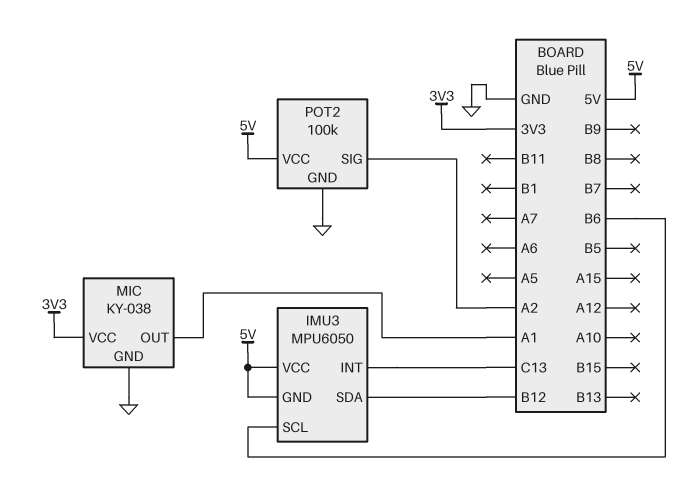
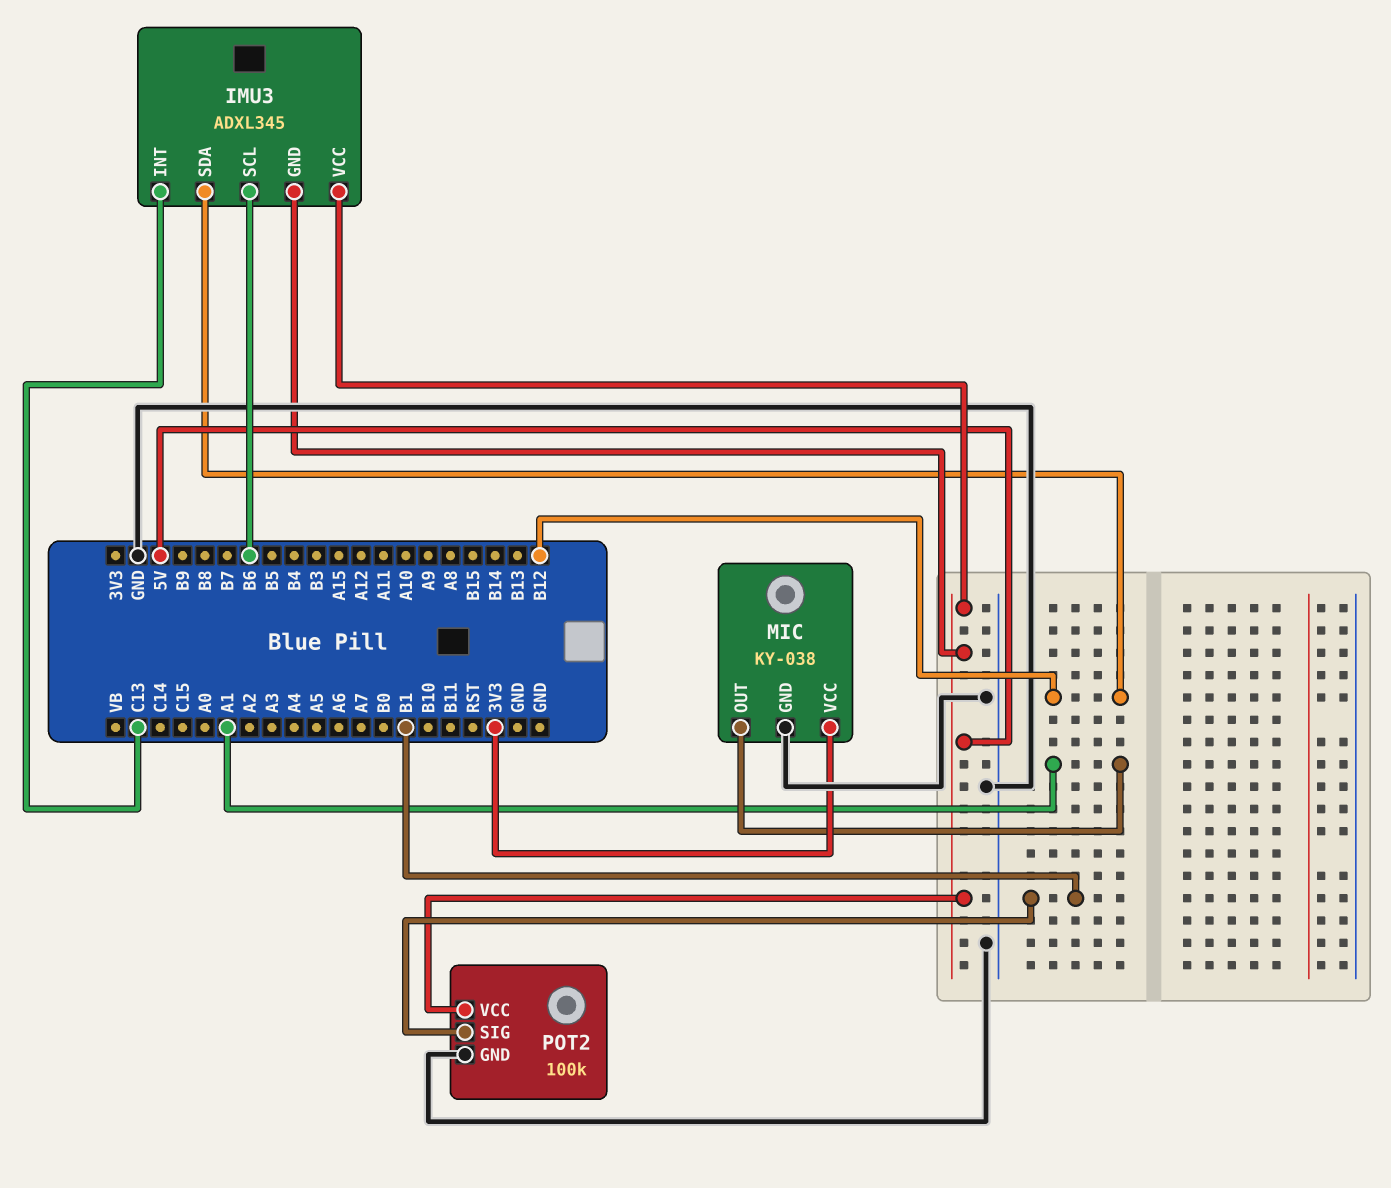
IMU3: MPU6050 -> ADXL345
POT2 pin SIG: A2 -> B1

